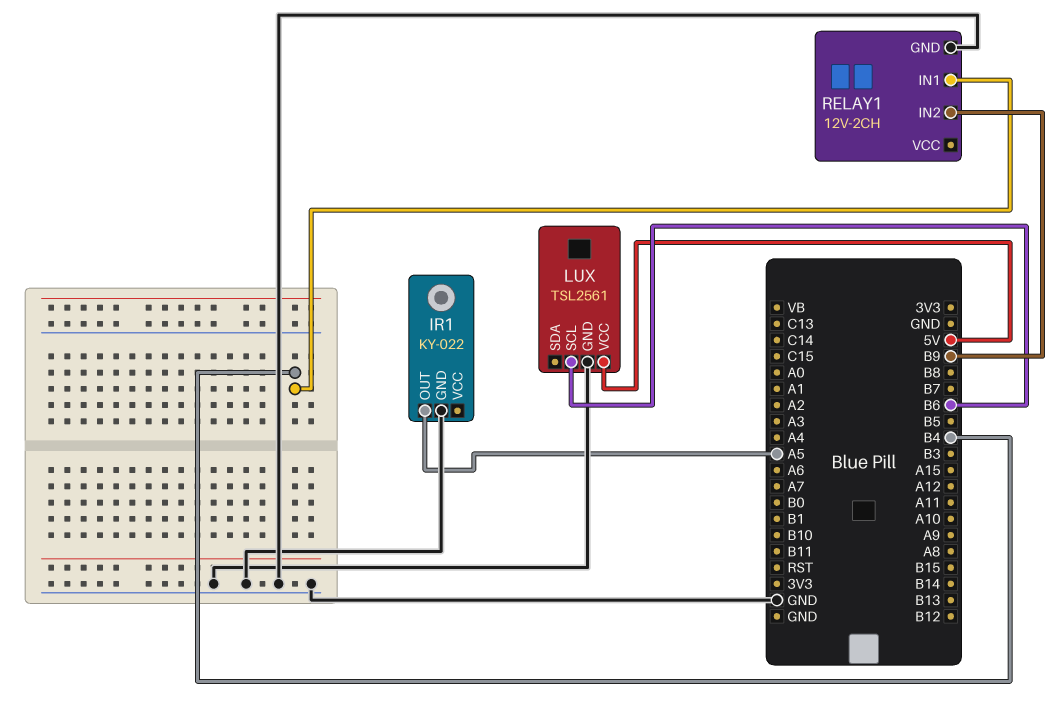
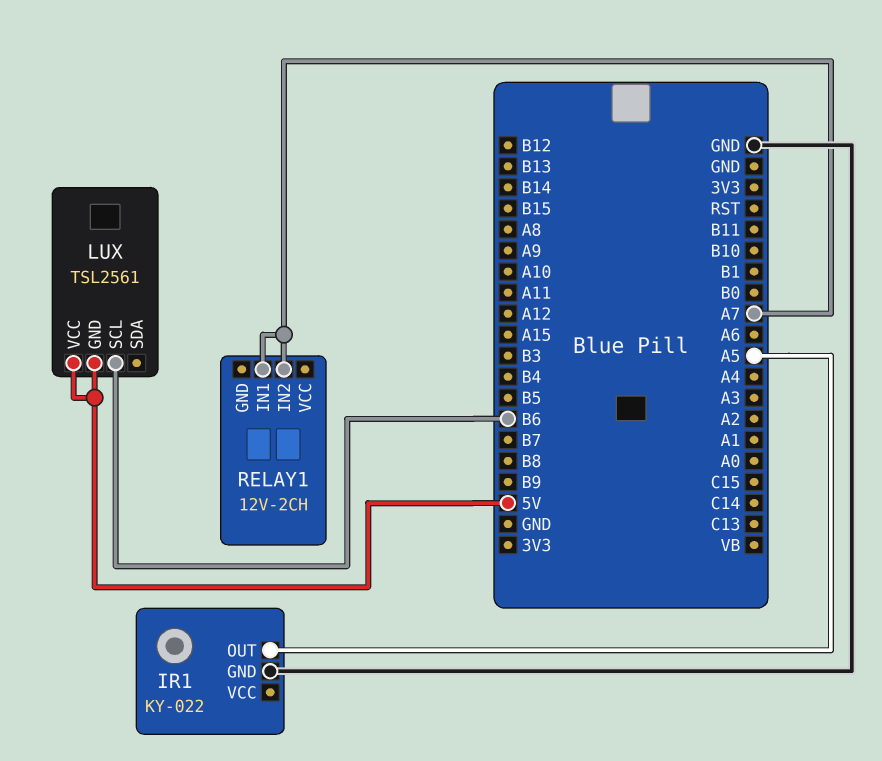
LUX pin GND: GND -> 5V
RELAY1 pin GND: GND -> none
RELAY1 pin IN1: B4 -> A7
RELAY1 pin IN2: B9 -> A7

